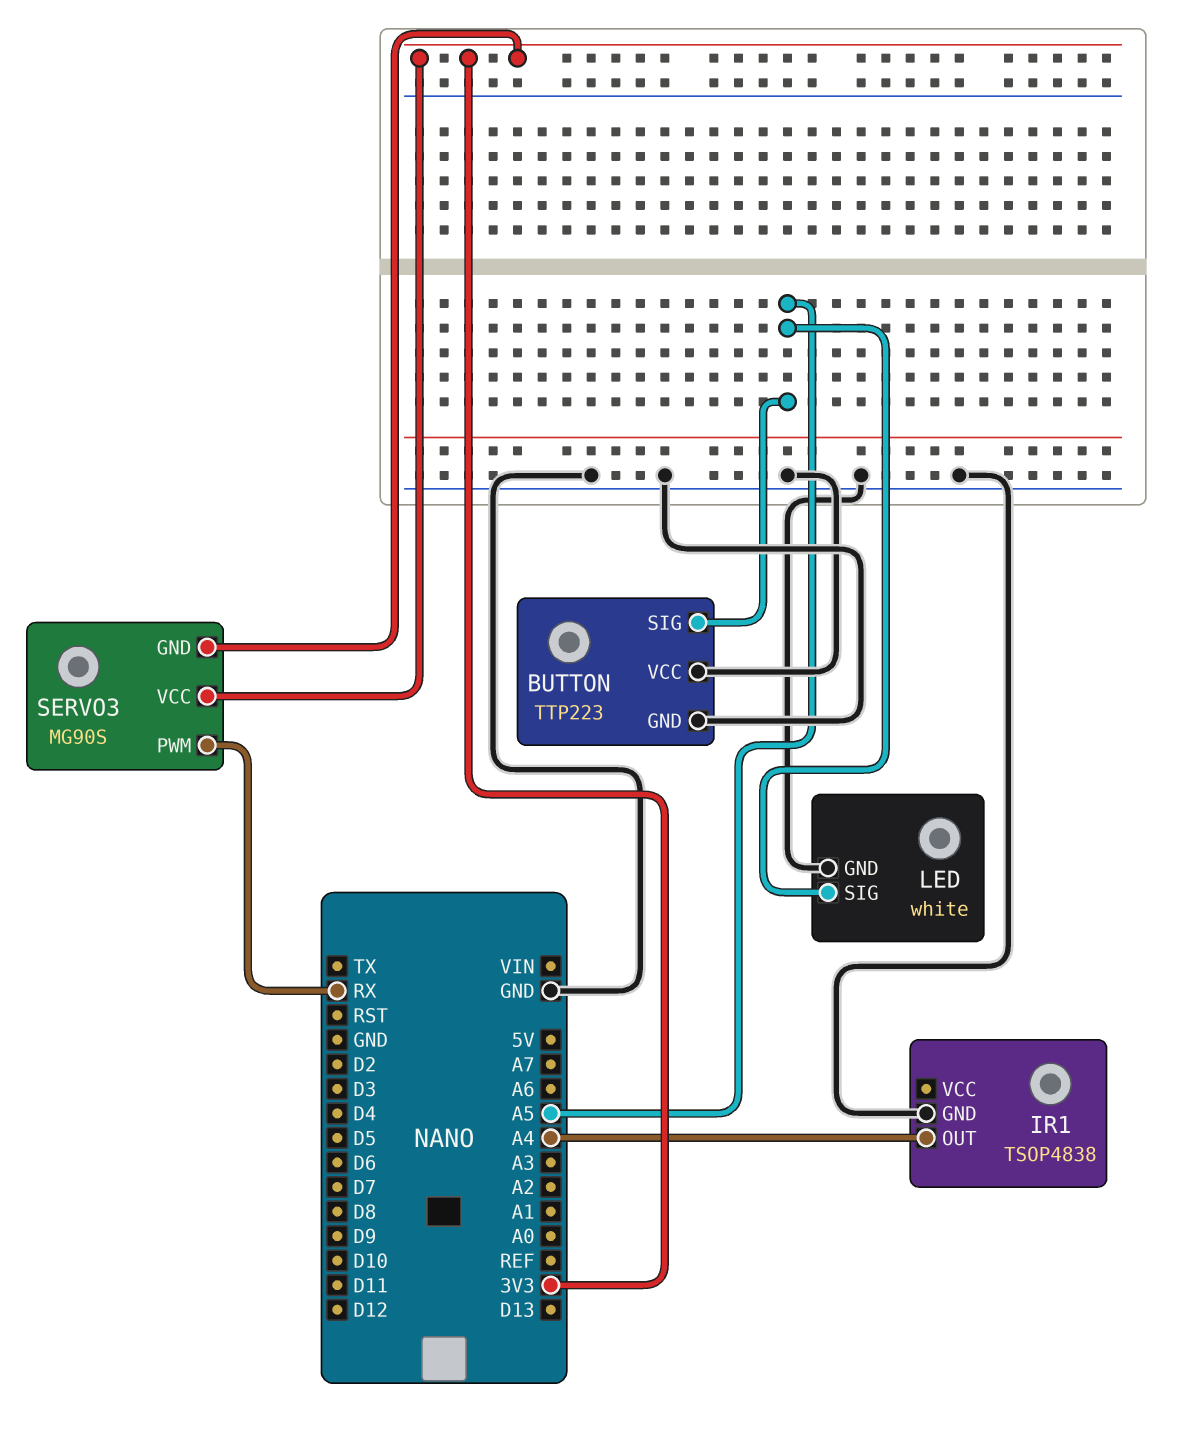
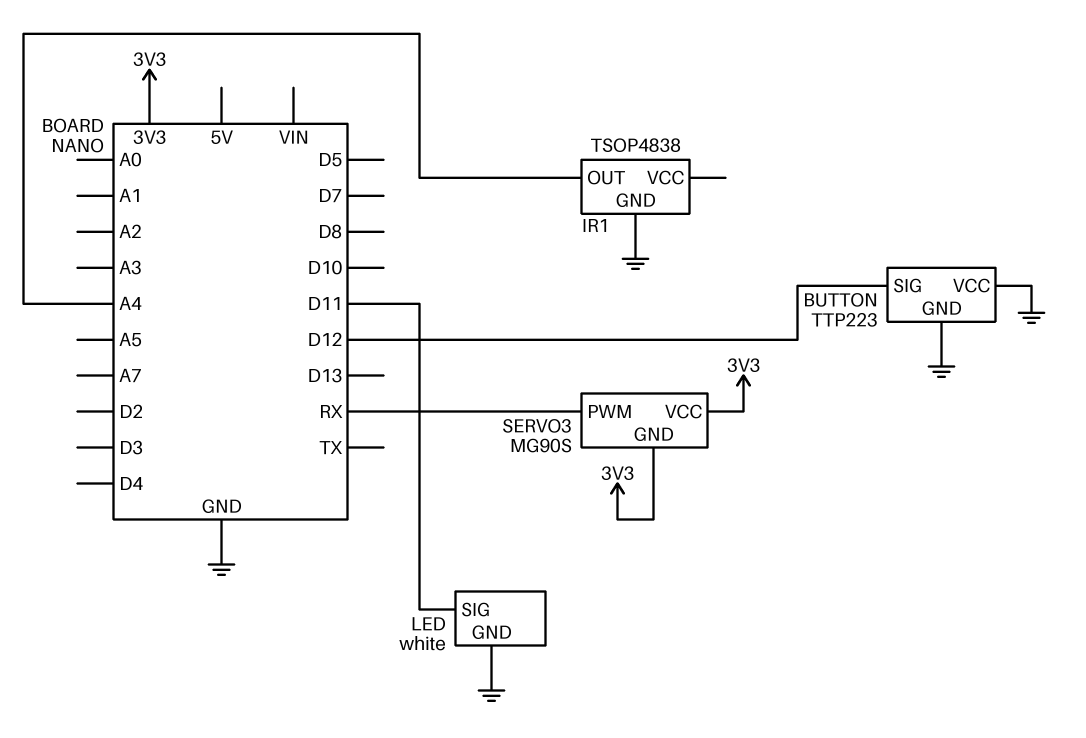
BUTTON pin SIG: A5 -> D12
LED pin SIG: A5 -> D11

